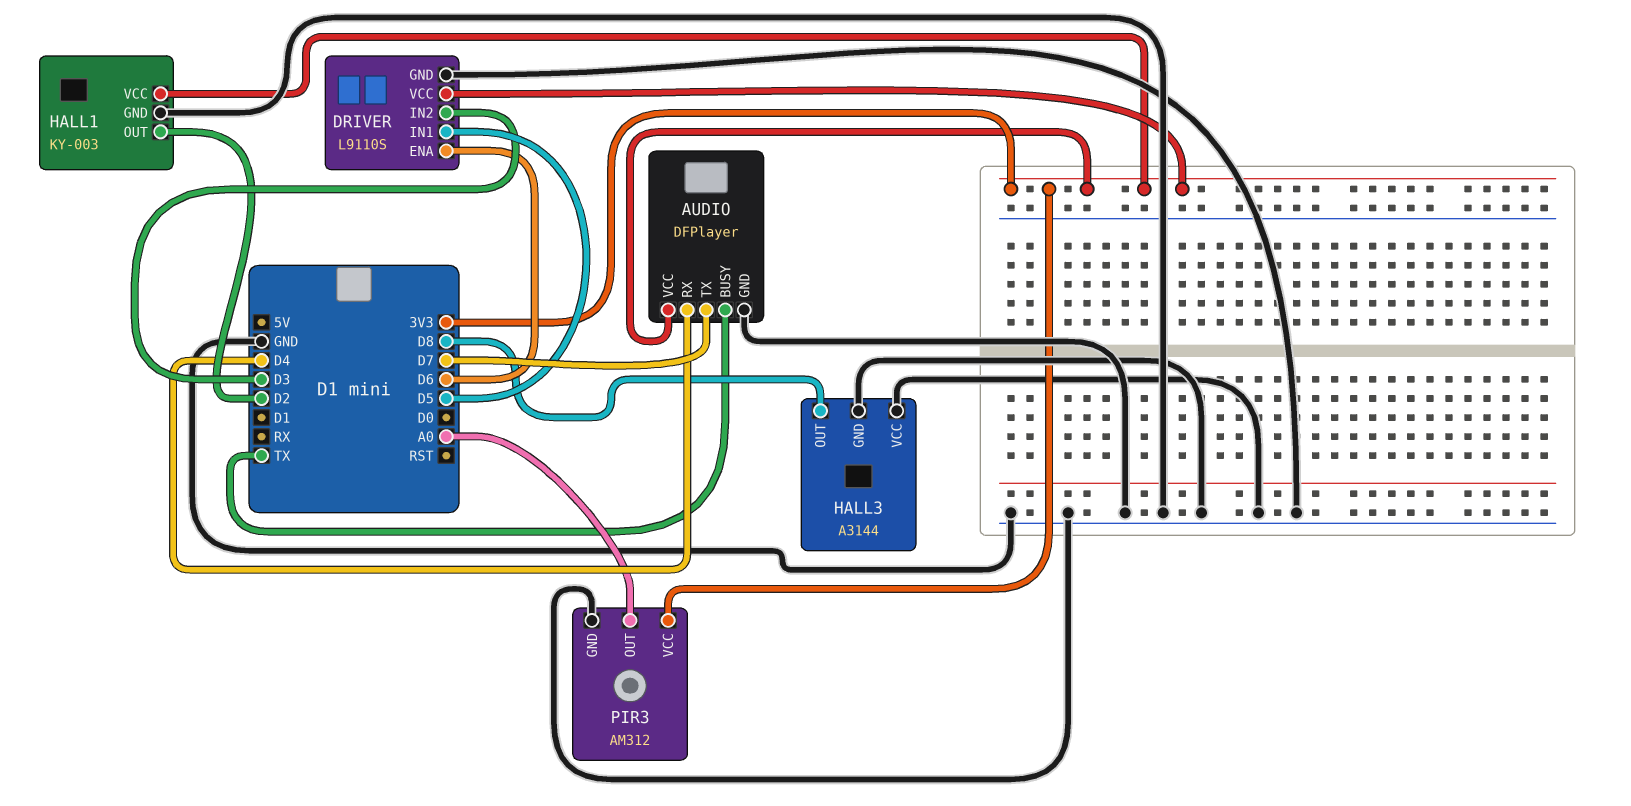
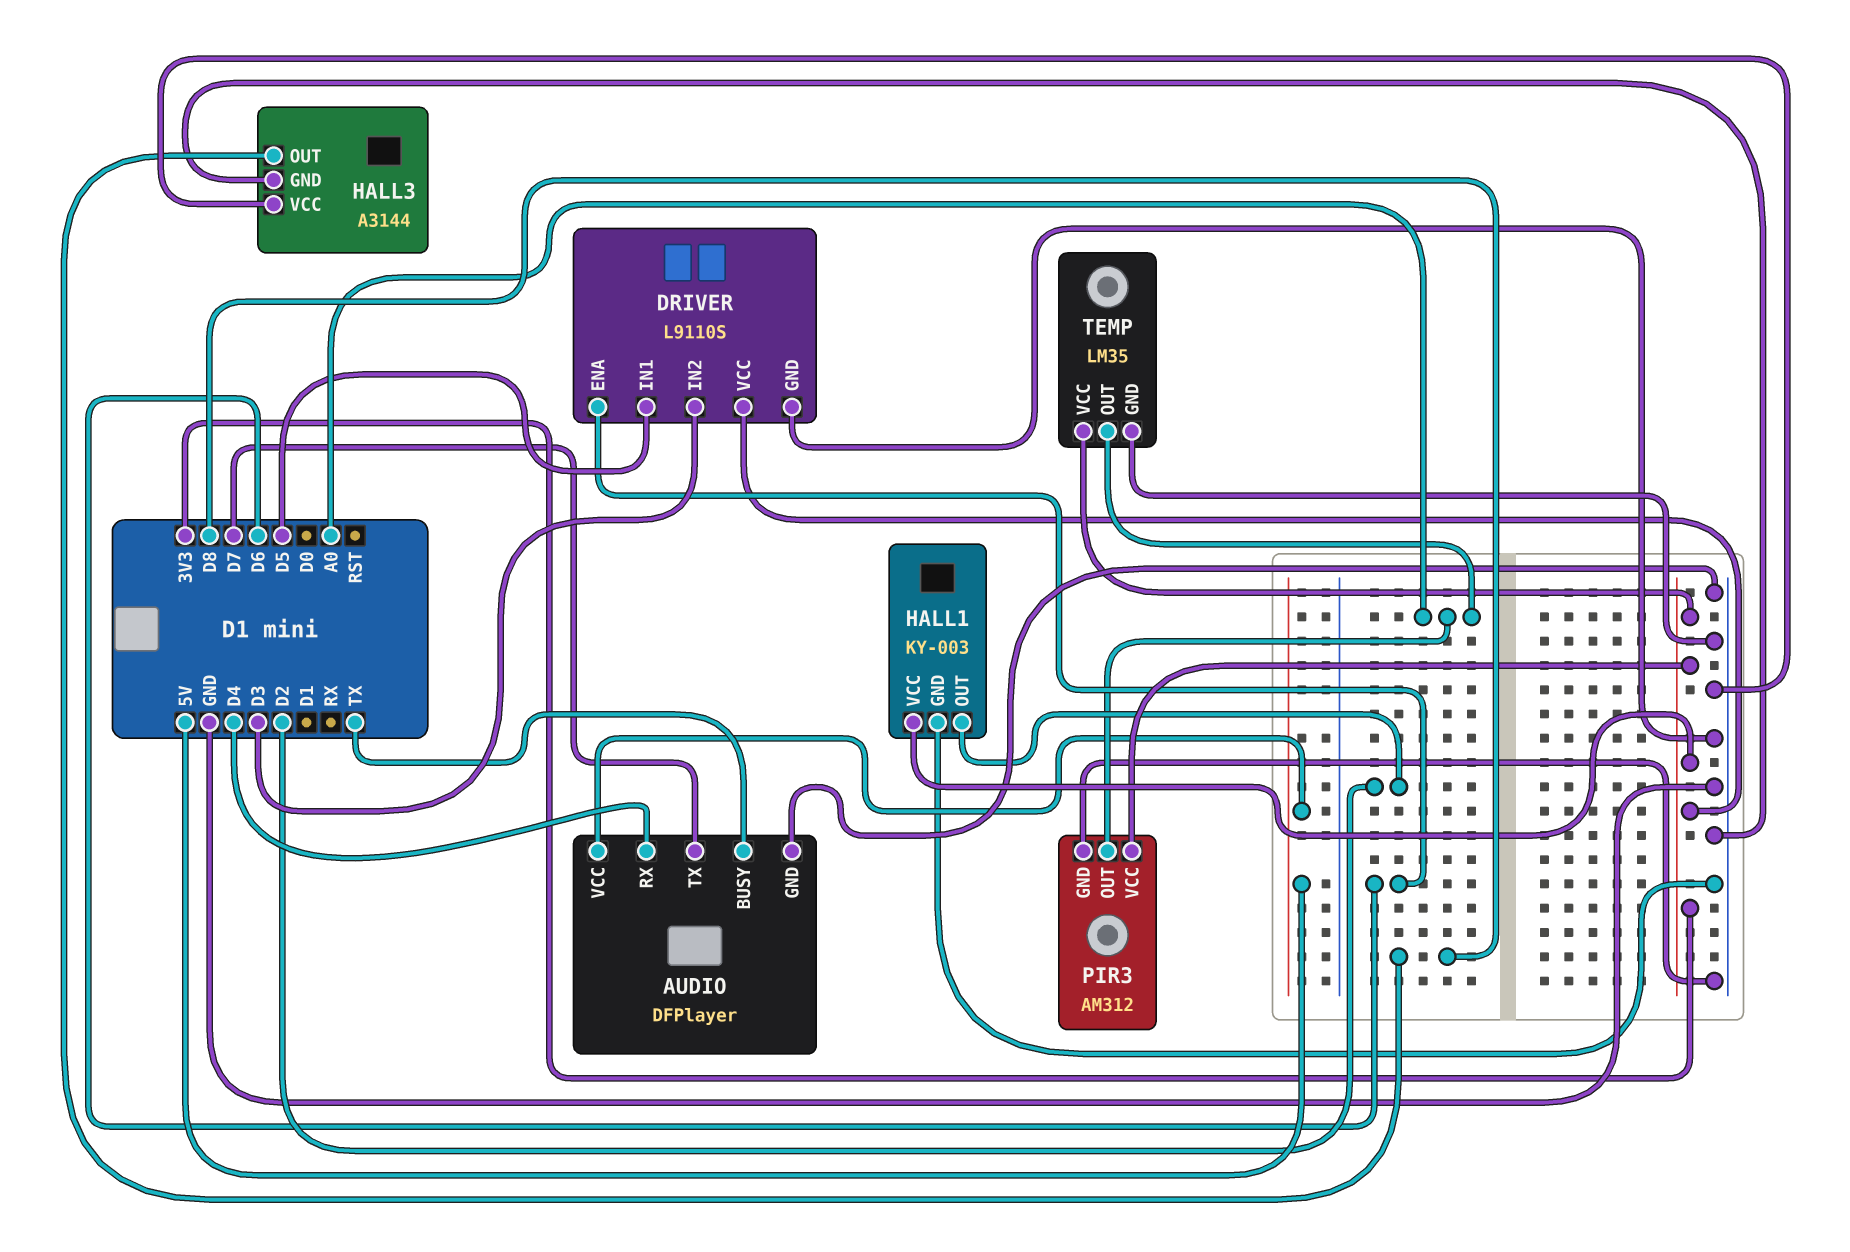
AUDIO pin VCC: 3V3 -> 5V
TEMP: none -> LM35
TEMP pin GND: none -> GND
TEMP pin OUT: none -> A0
TEMP pin VCC: none -> 3V3

